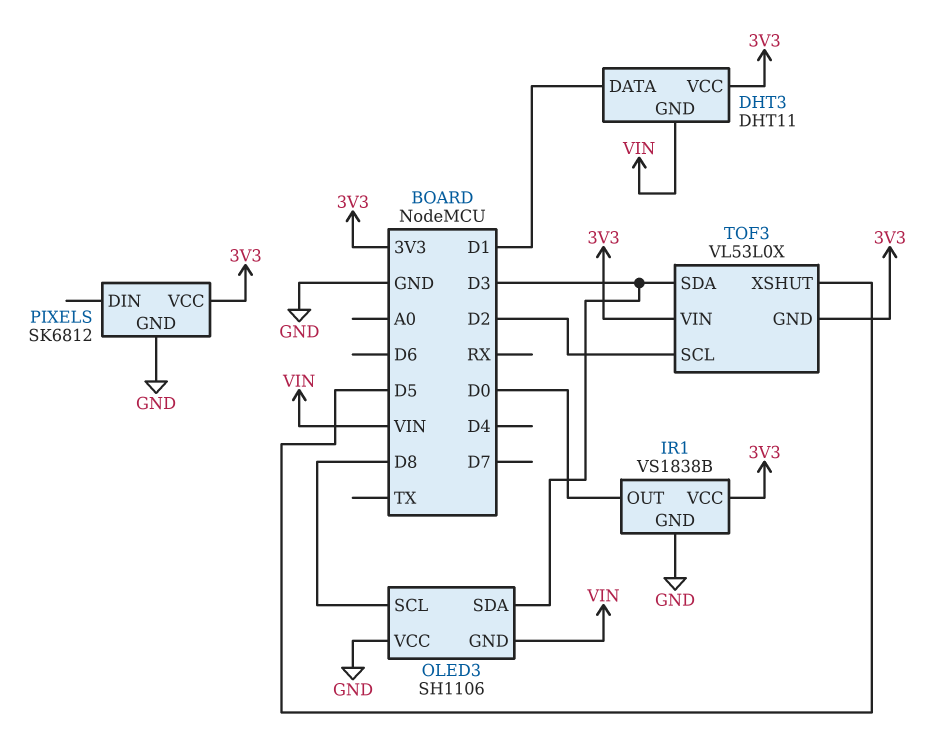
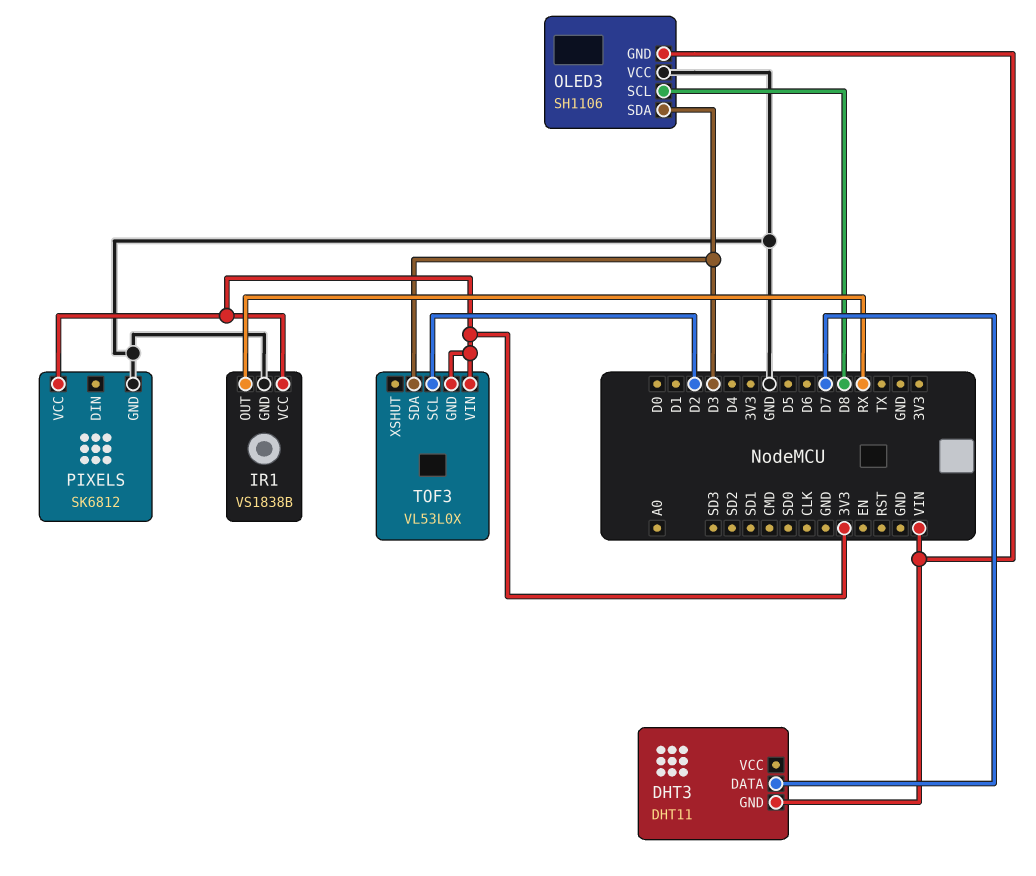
DHT3 pin DATA: D1 -> D7
DHT3 pin VCC: 3V3 -> none
IR1 pin OUT: D0 -> RX
TOF3 pin XSHUT: D5 -> none

